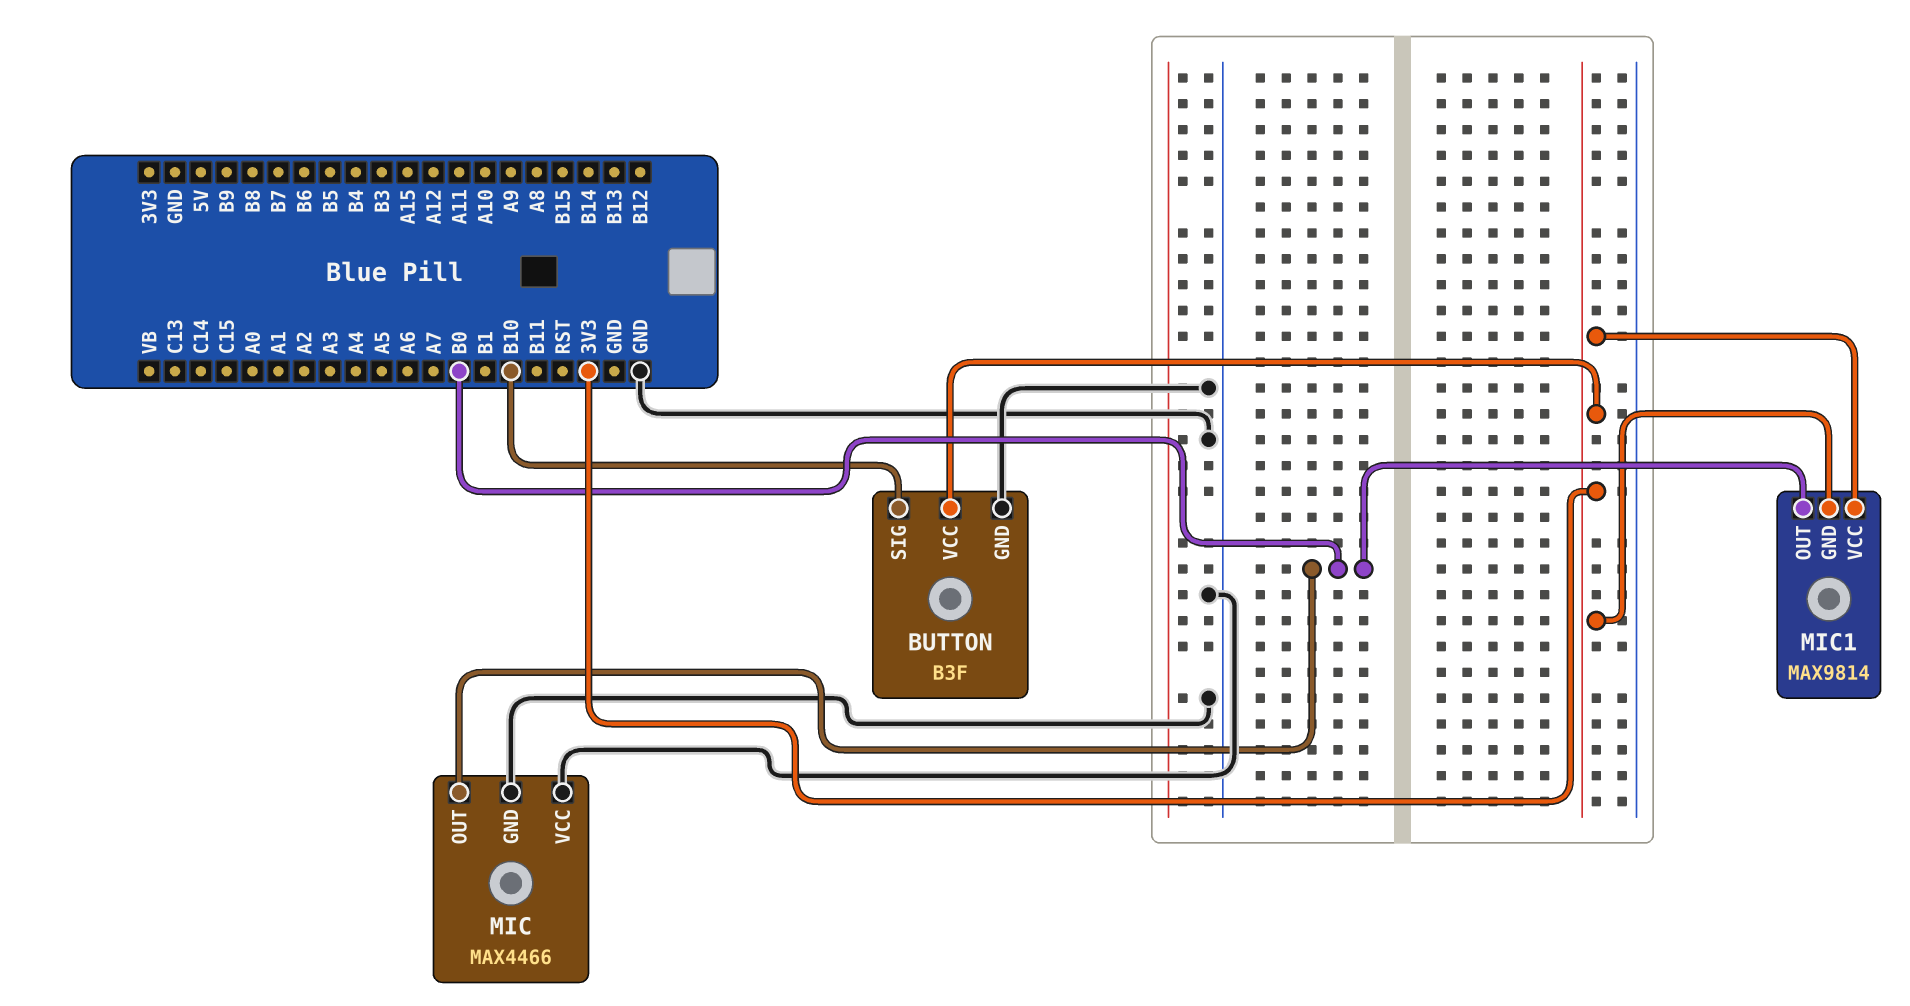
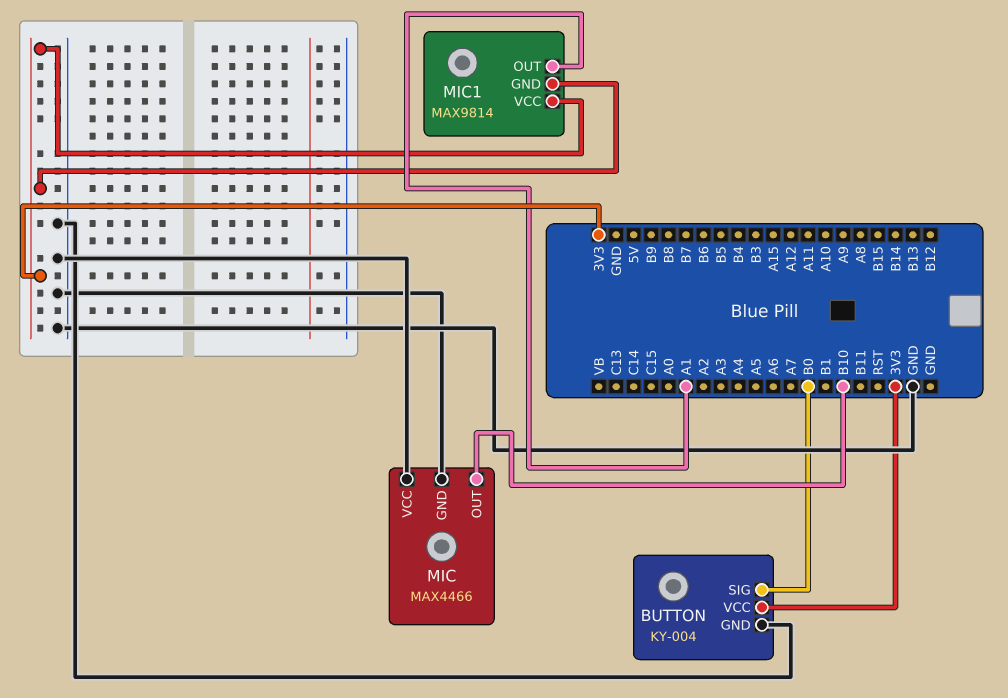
BUTTON: B3F -> KY-004
BUTTON pin SIG: B10 -> B0
MIC pin OUT: B0 -> B10
MIC1 pin OUT: B0 -> A1

